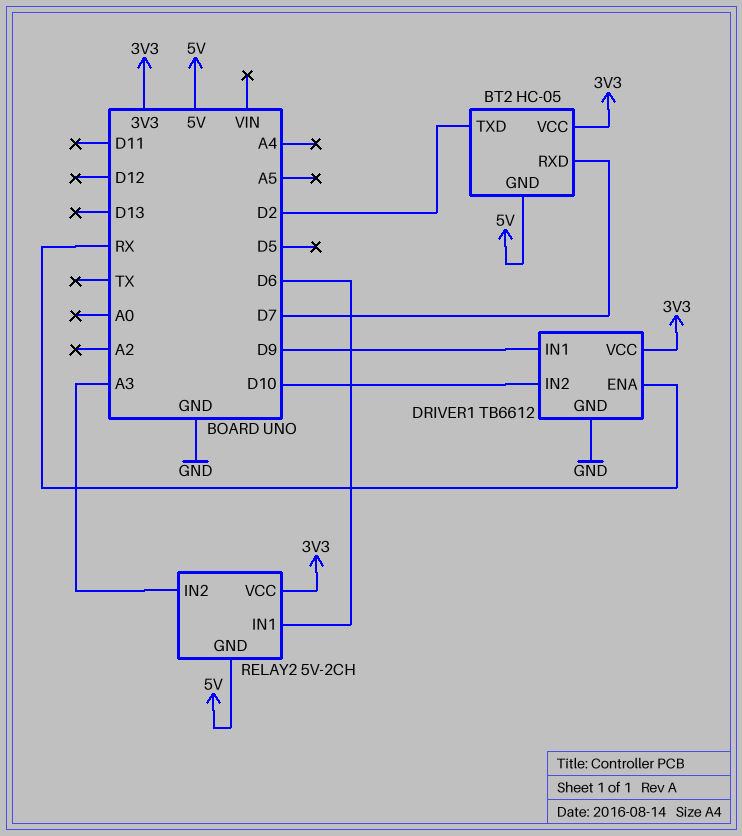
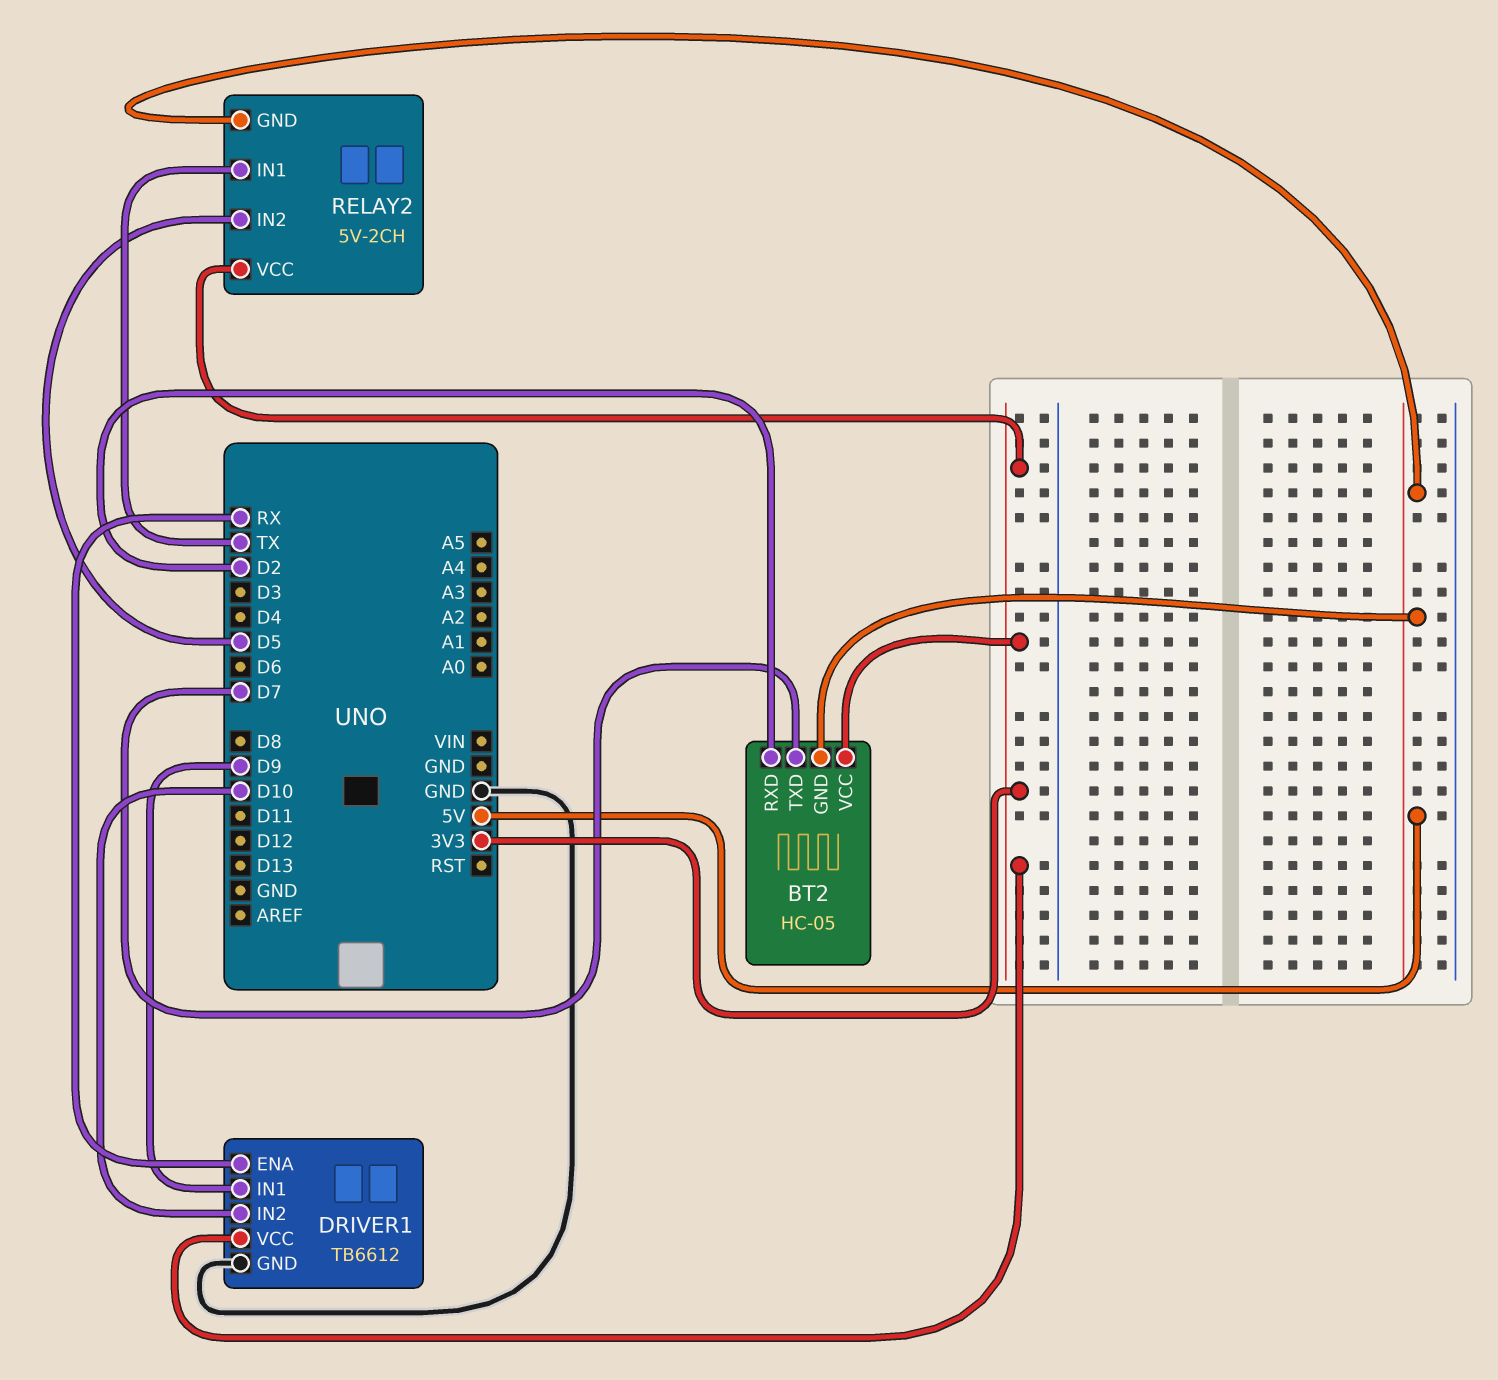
BT2 pin RXD: D7 -> D2
BT2 pin TXD: D2 -> D7
RELAY2 pin IN1: D6 -> TX
RELAY2 pin IN2: A3 -> D5

